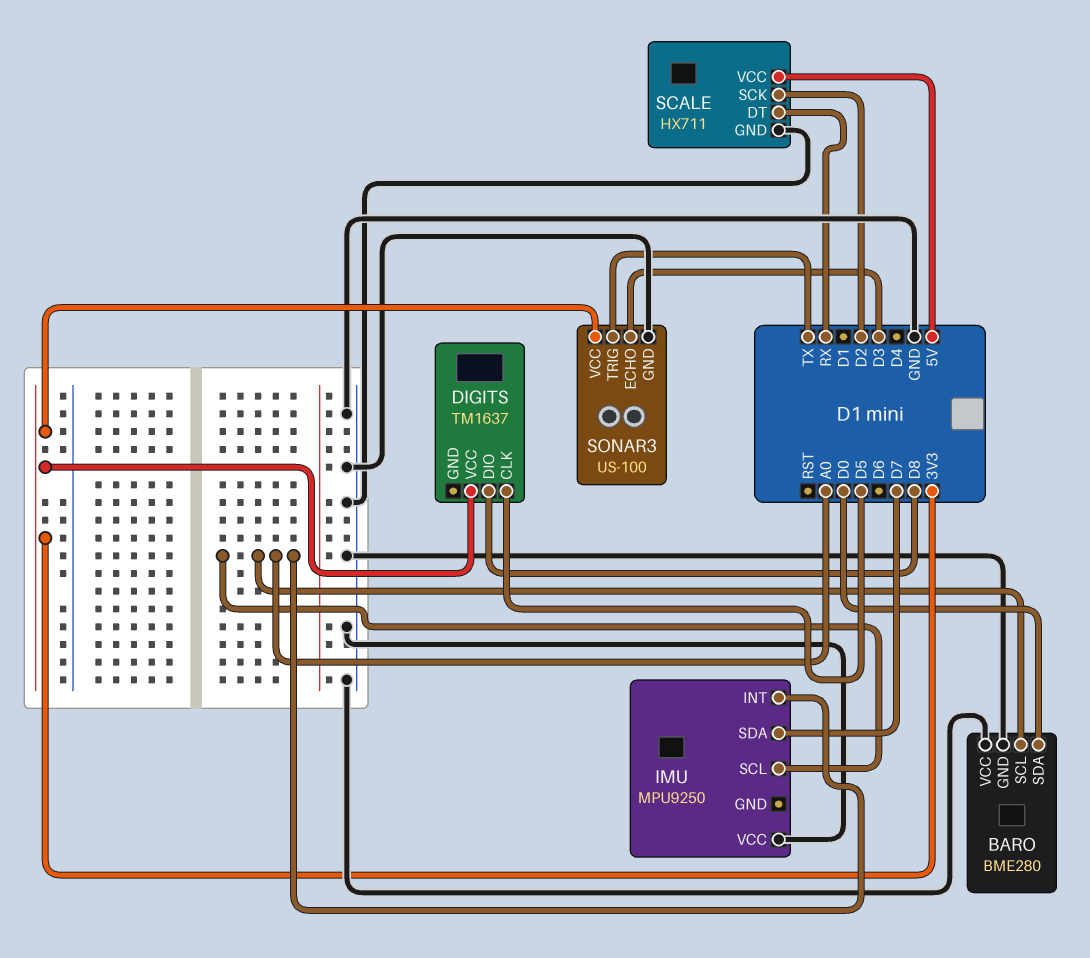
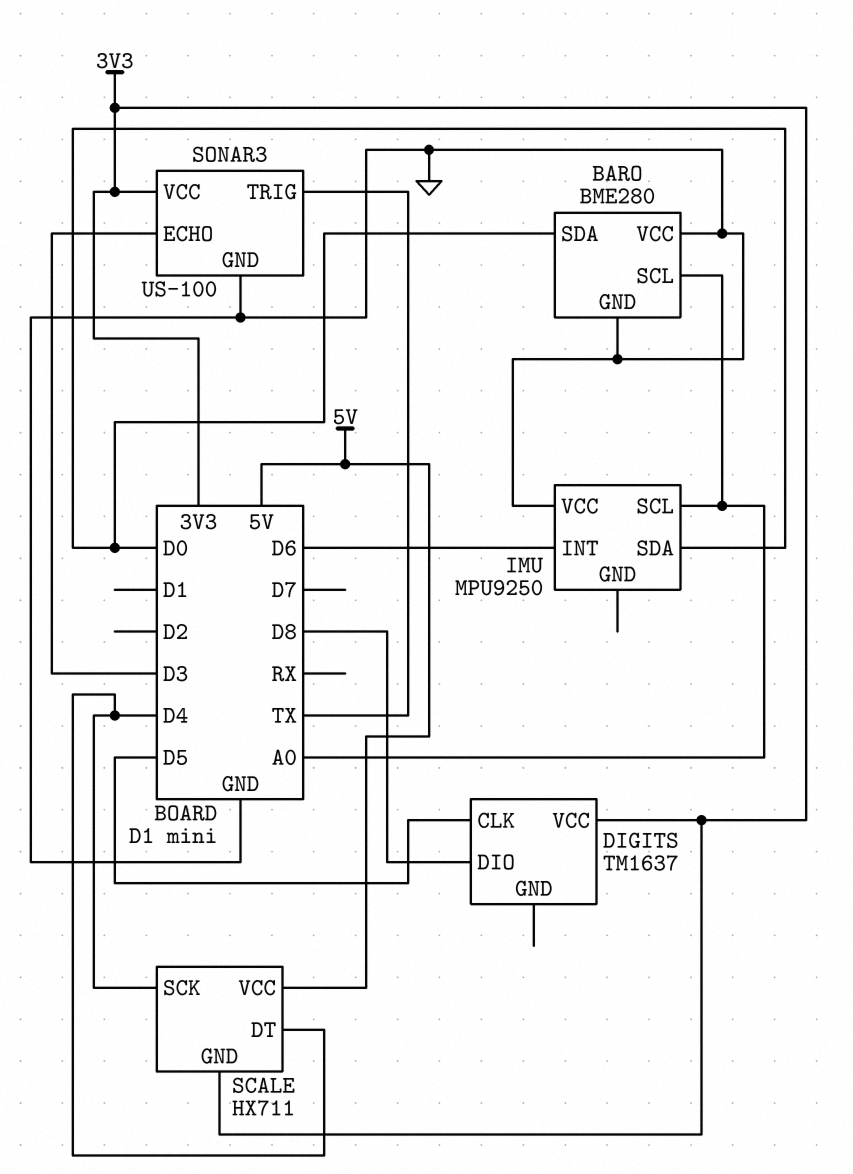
IMU pin INT: A0 -> D6
IMU pin SDA: D7 -> D0
SCALE pin DT: RX -> D4
SCALE pin GND: GND -> 3V3
SCALE pin SCK: D2 -> D4

